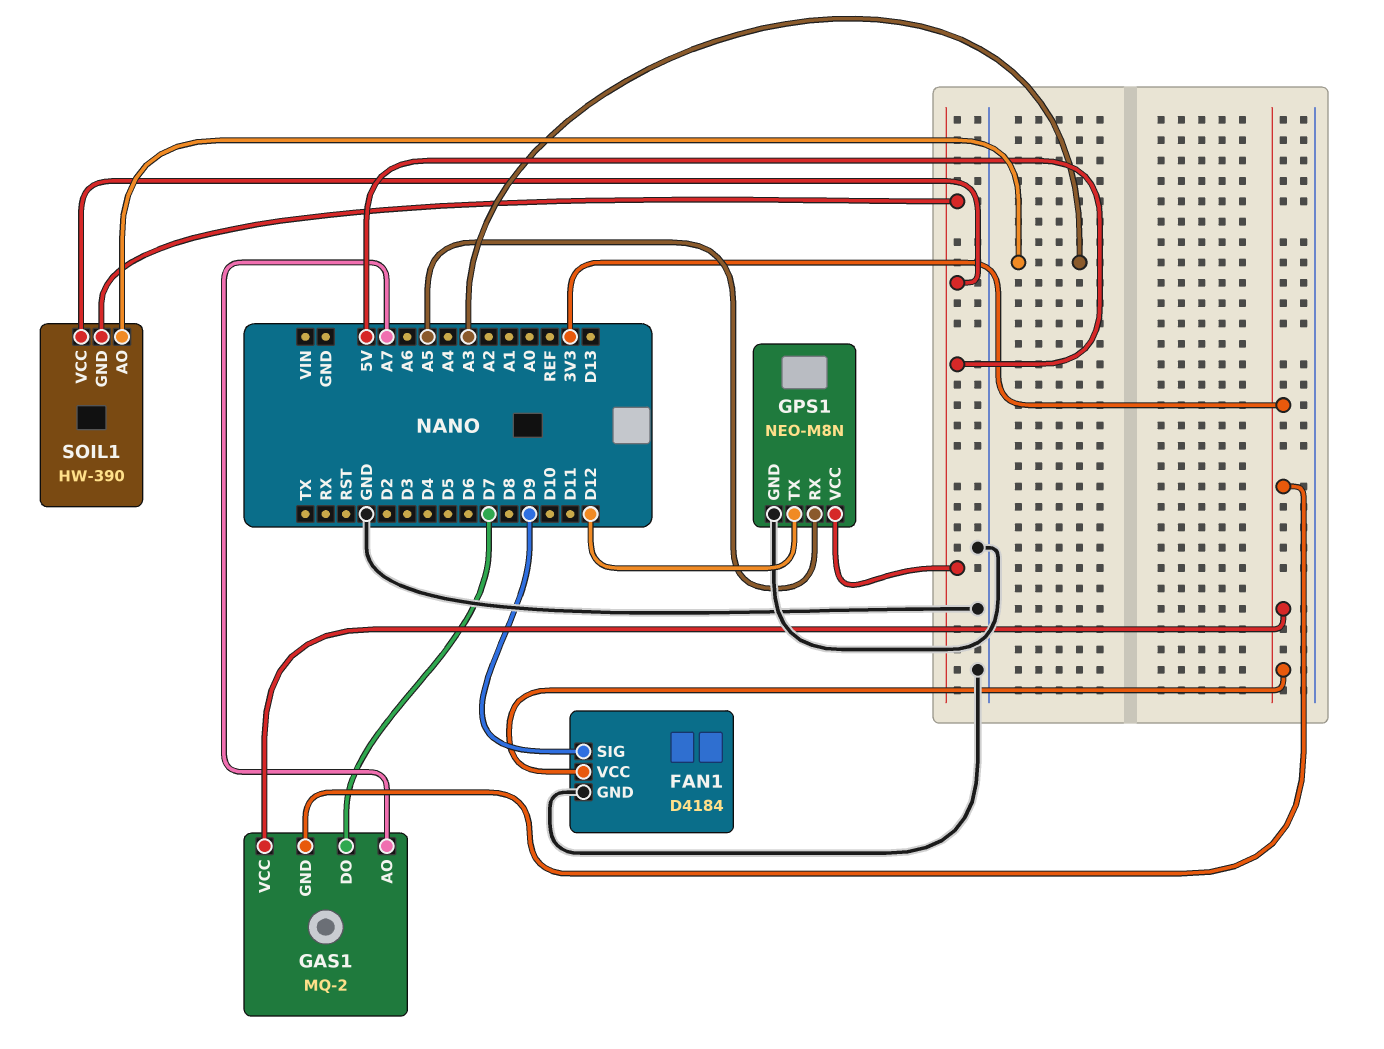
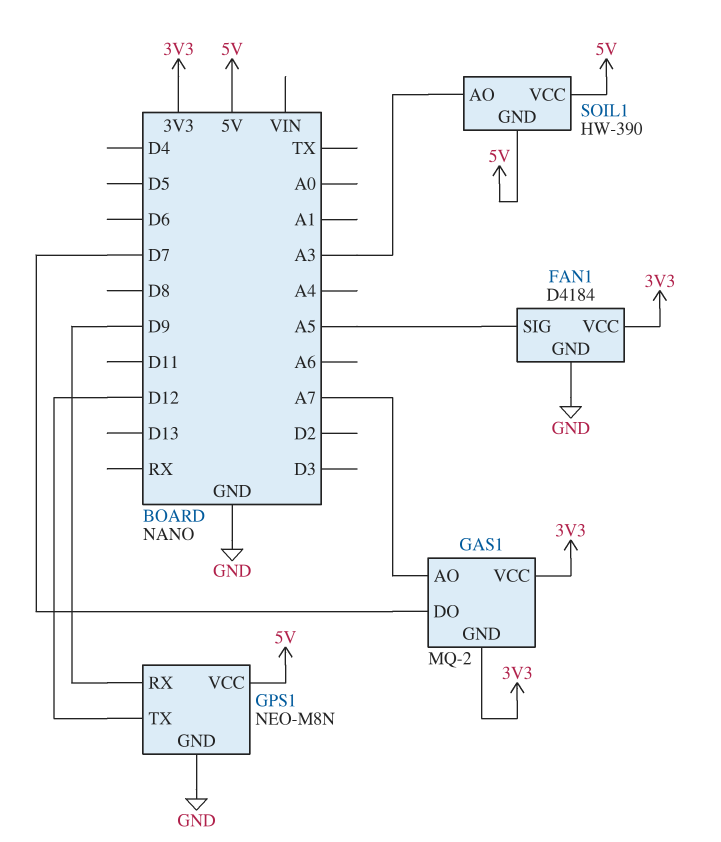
FAN1 pin SIG: D9 -> A5
GPS1 pin RX: A5 -> D9

